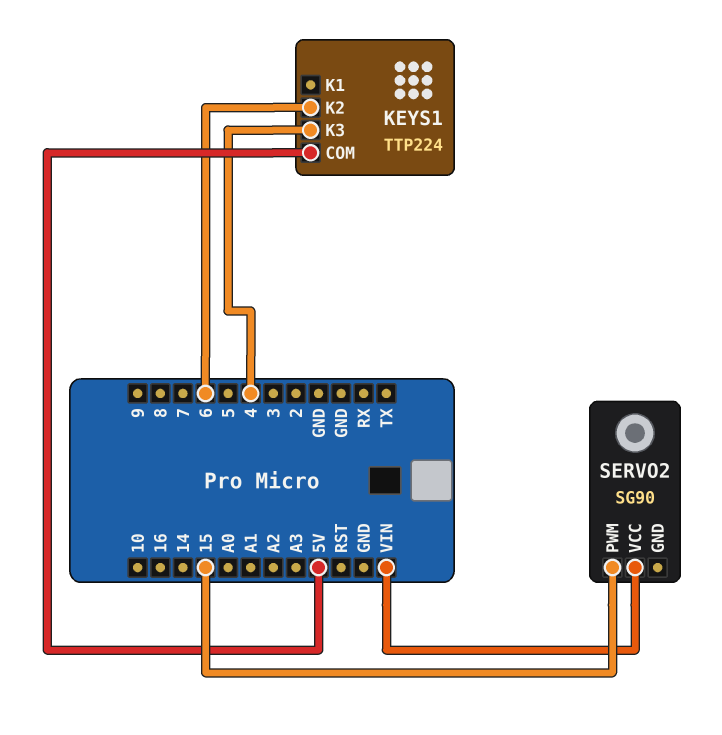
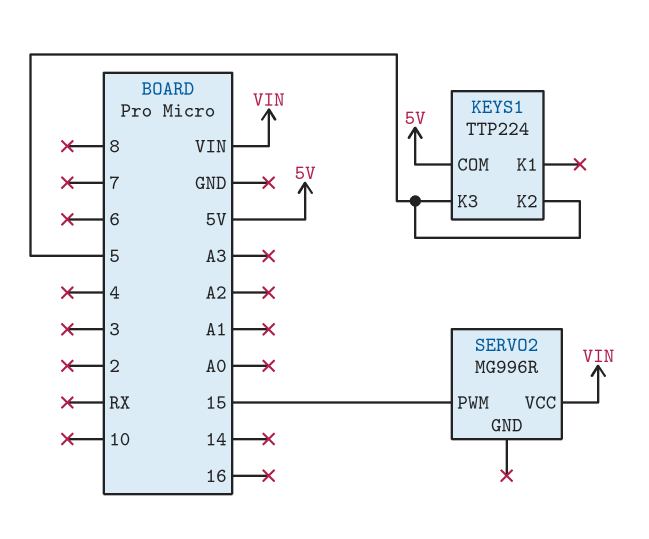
KEYS1 pin K2: 6 -> 5
KEYS1 pin K3: 4 -> 5
SERVO2: SG90 -> MG996R

